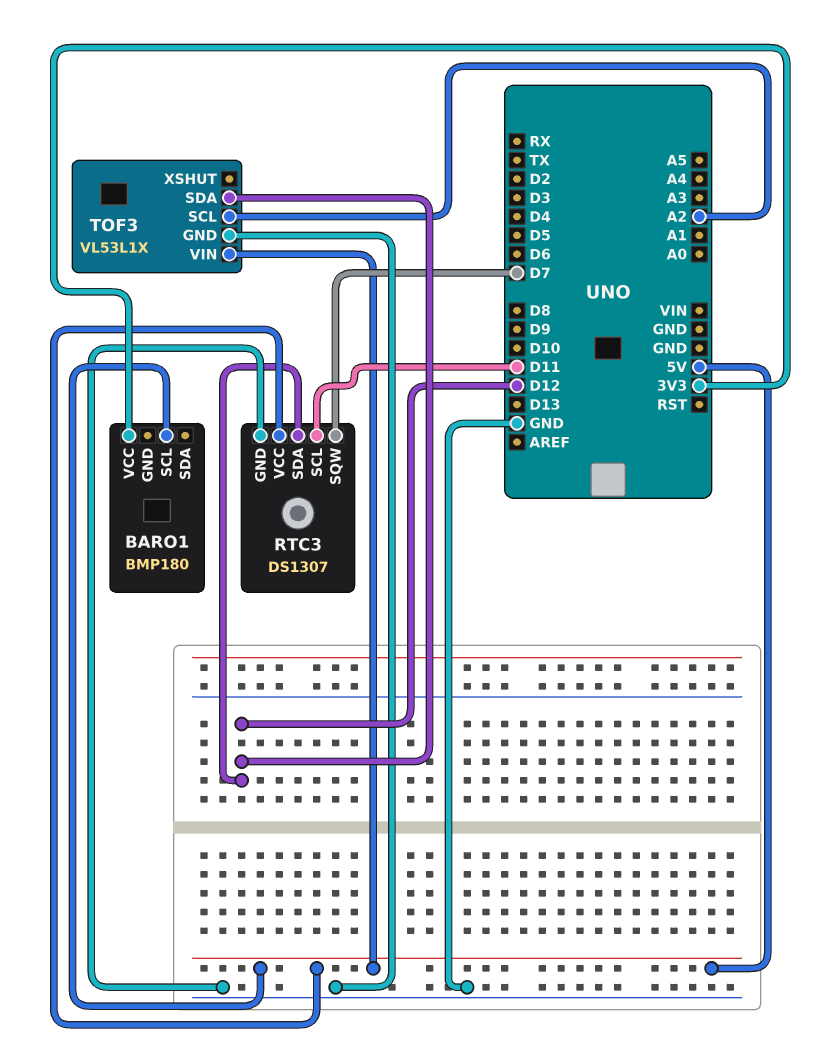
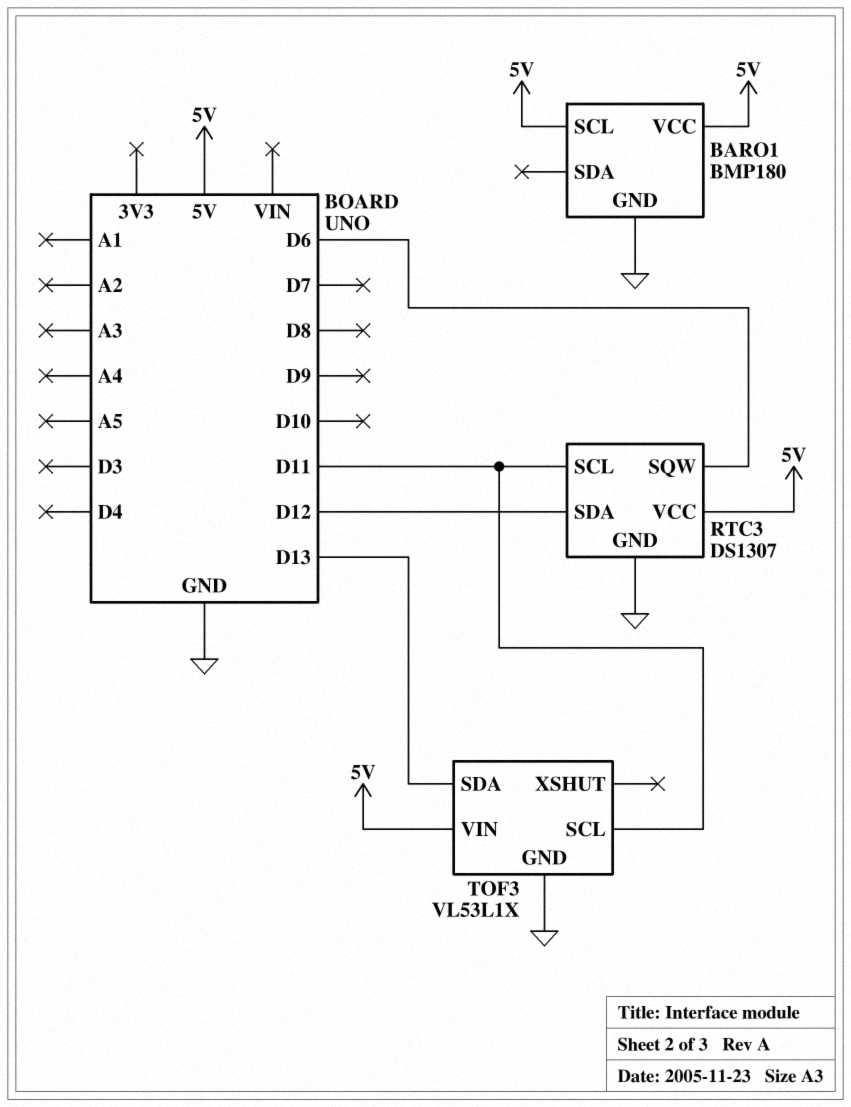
BARO1 pin GND: none -> GND
BARO1 pin VCC: 3V3 -> 5V
RTC3 pin SQW: D7 -> D6
TOF3 pin SCL: A2 -> D11
TOF3 pin SDA: D12 -> D13

